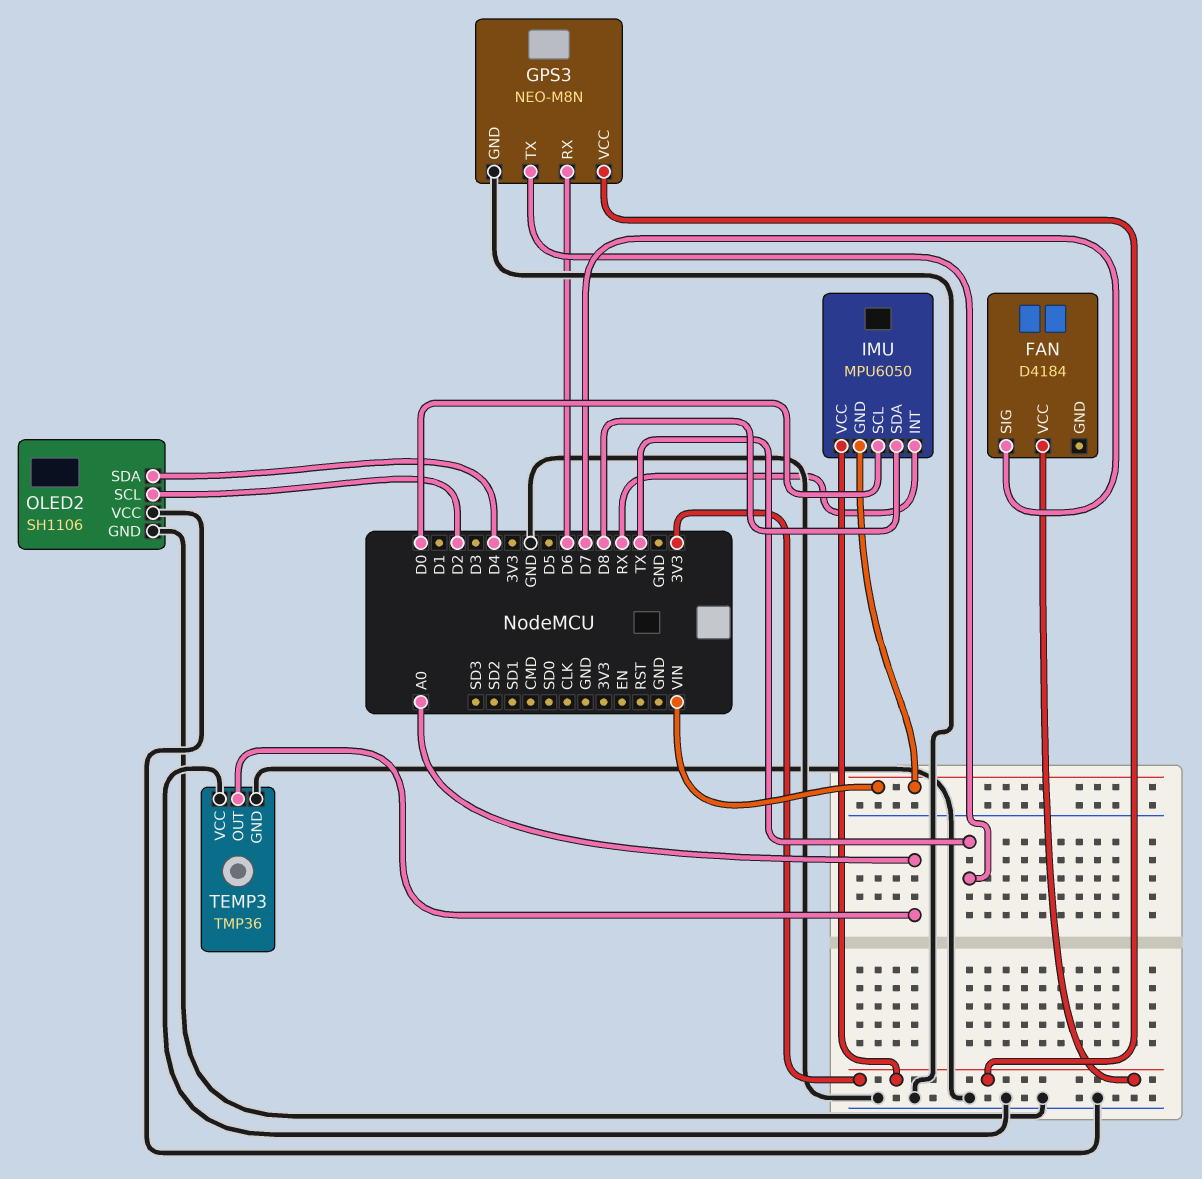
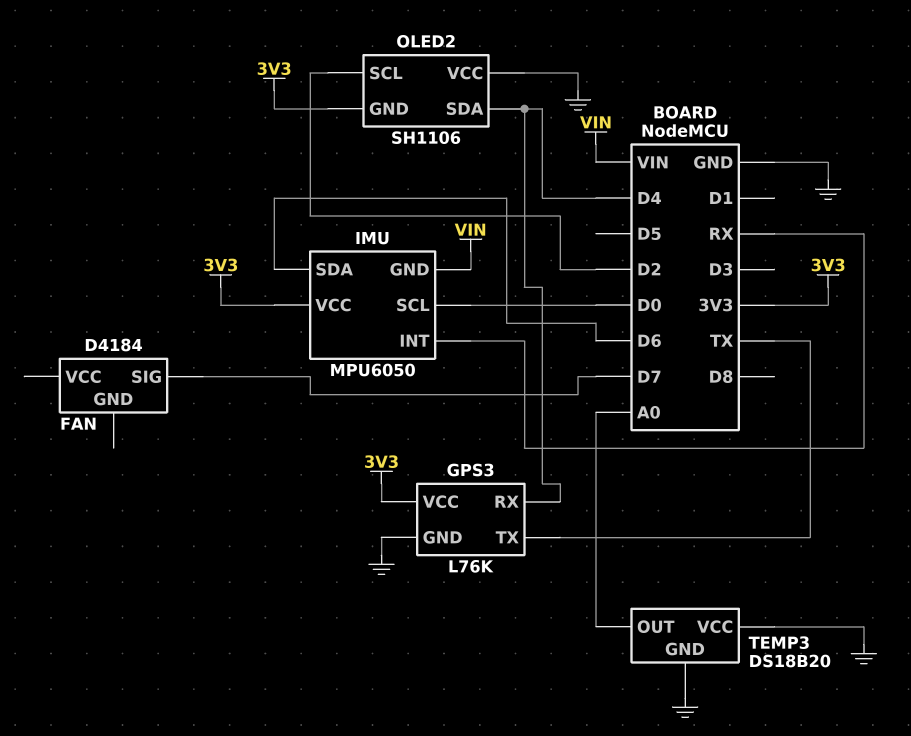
FAN pin VCC: 3V3 -> none
GPS3: NEO-M8N -> L76K
GPS3 pin RX: D6 -> D4
IMU pin SDA: D8 -> D6
OLED2 pin GND: GND -> 3V3
TEMP3: TMP36 -> DS18B20

